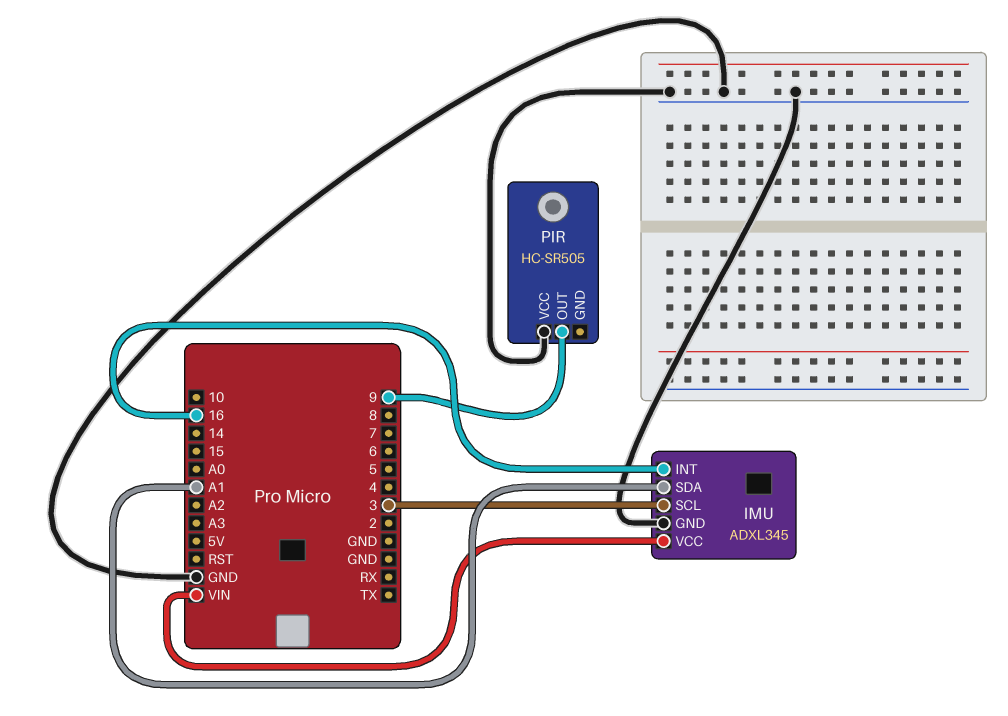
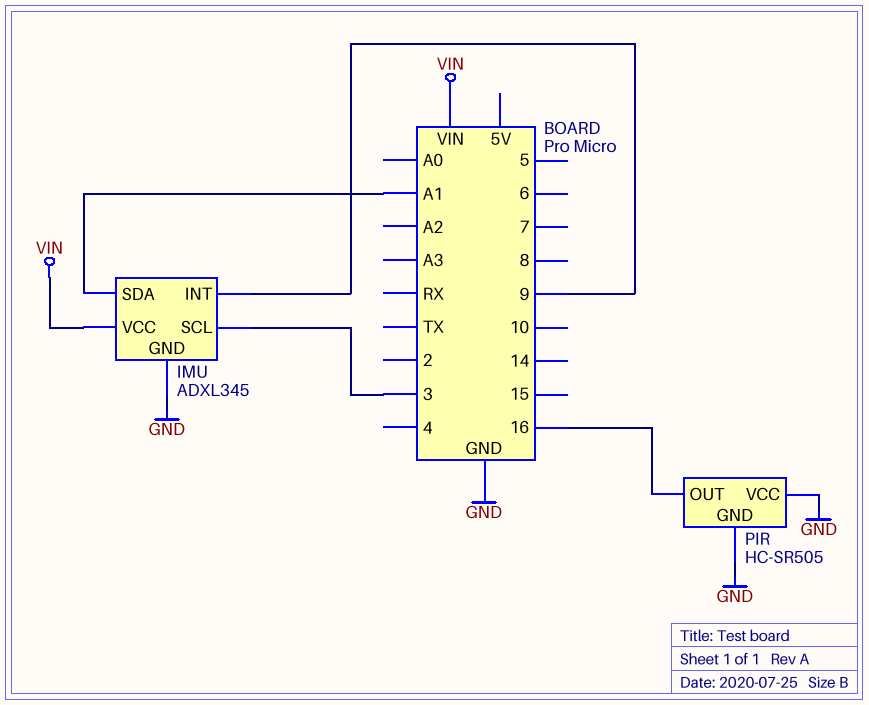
IMU pin INT: 16 -> 9
PIR pin GND: none -> GND
PIR pin OUT: 9 -> 16

